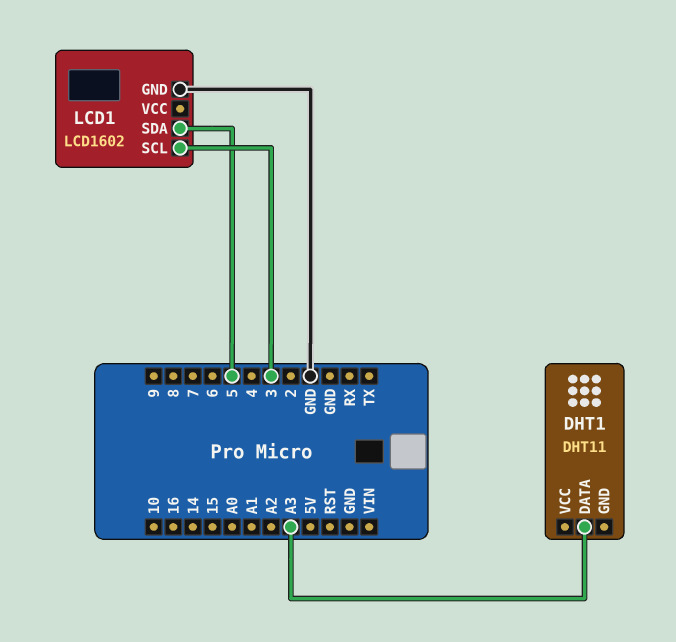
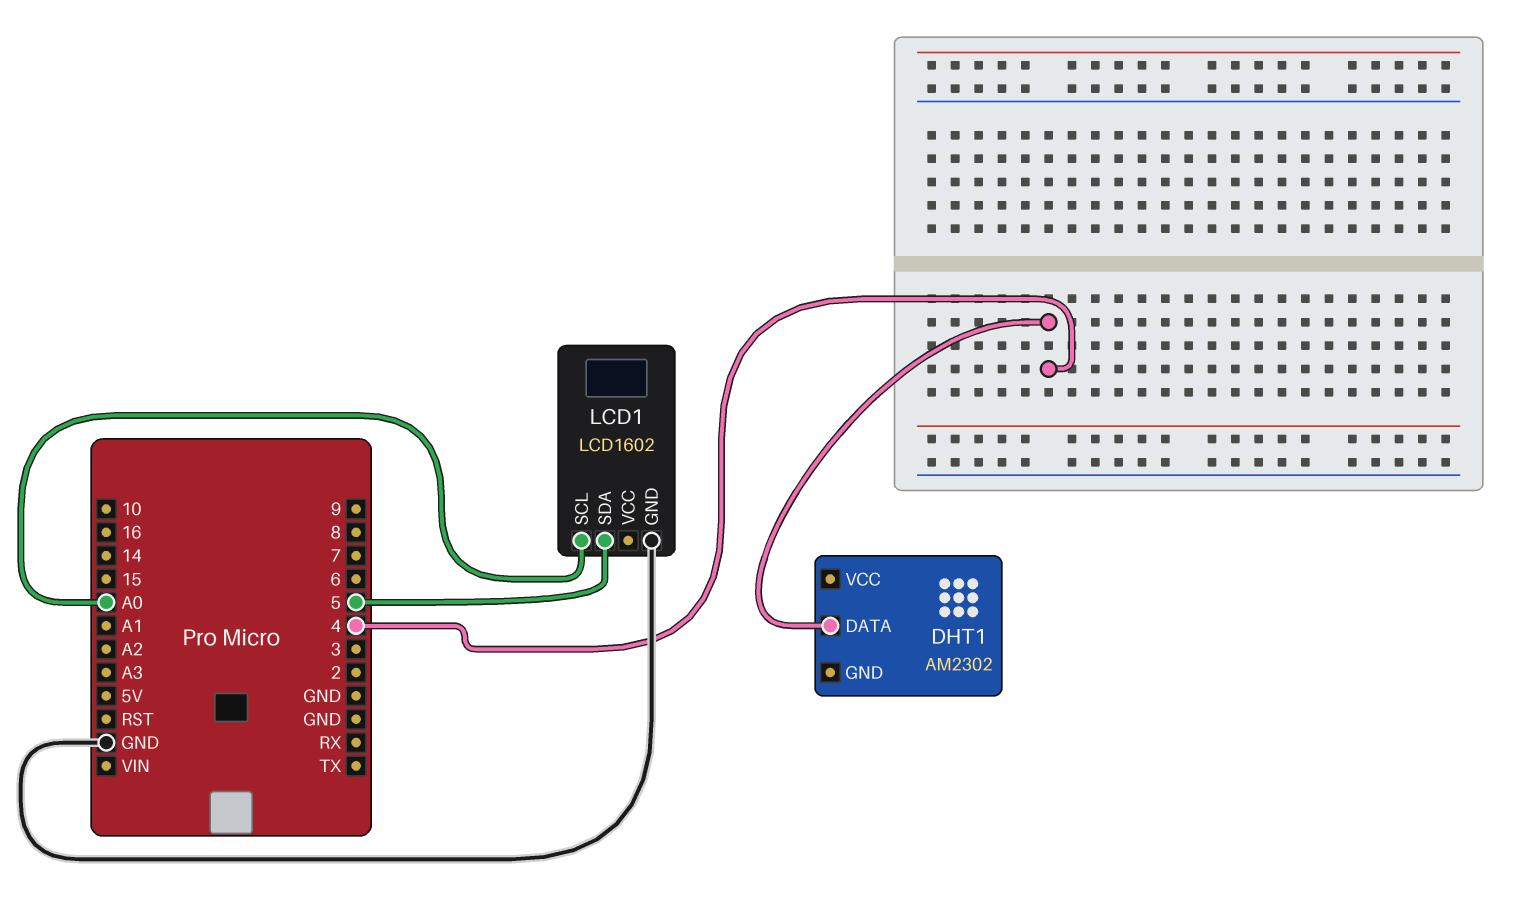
DHT1: DHT11 -> AM2302
DHT1 pin DATA: A3 -> 4
LCD1 pin SCL: 3 -> A0

